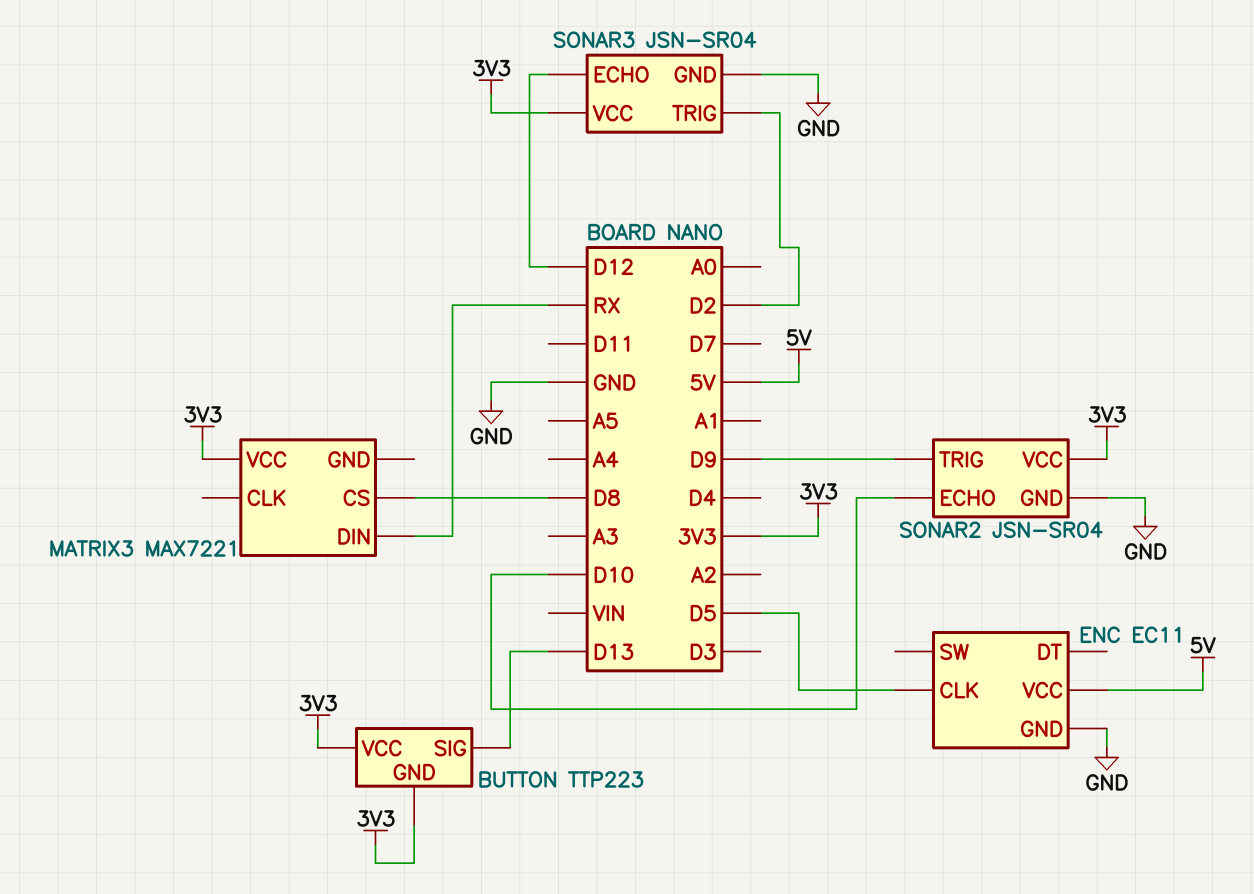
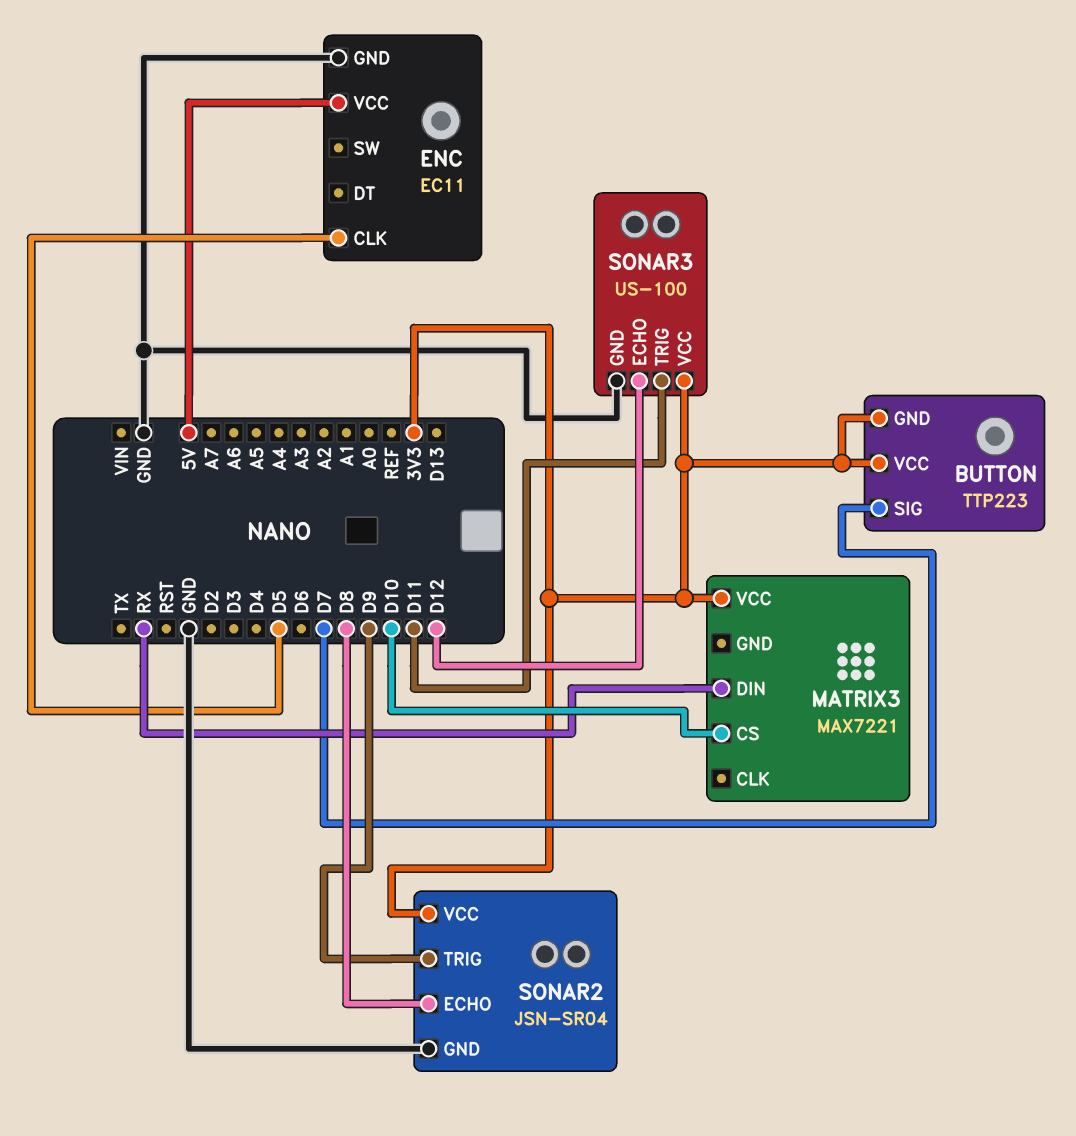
BUTTON pin SIG: D13 -> D7
MATRIX3 pin CS: D8 -> D10
SONAR2 pin ECHO: D10 -> D8
SONAR3: JSN-SR04 -> US-100
SONAR3 pin TRIG: D2 -> D11

